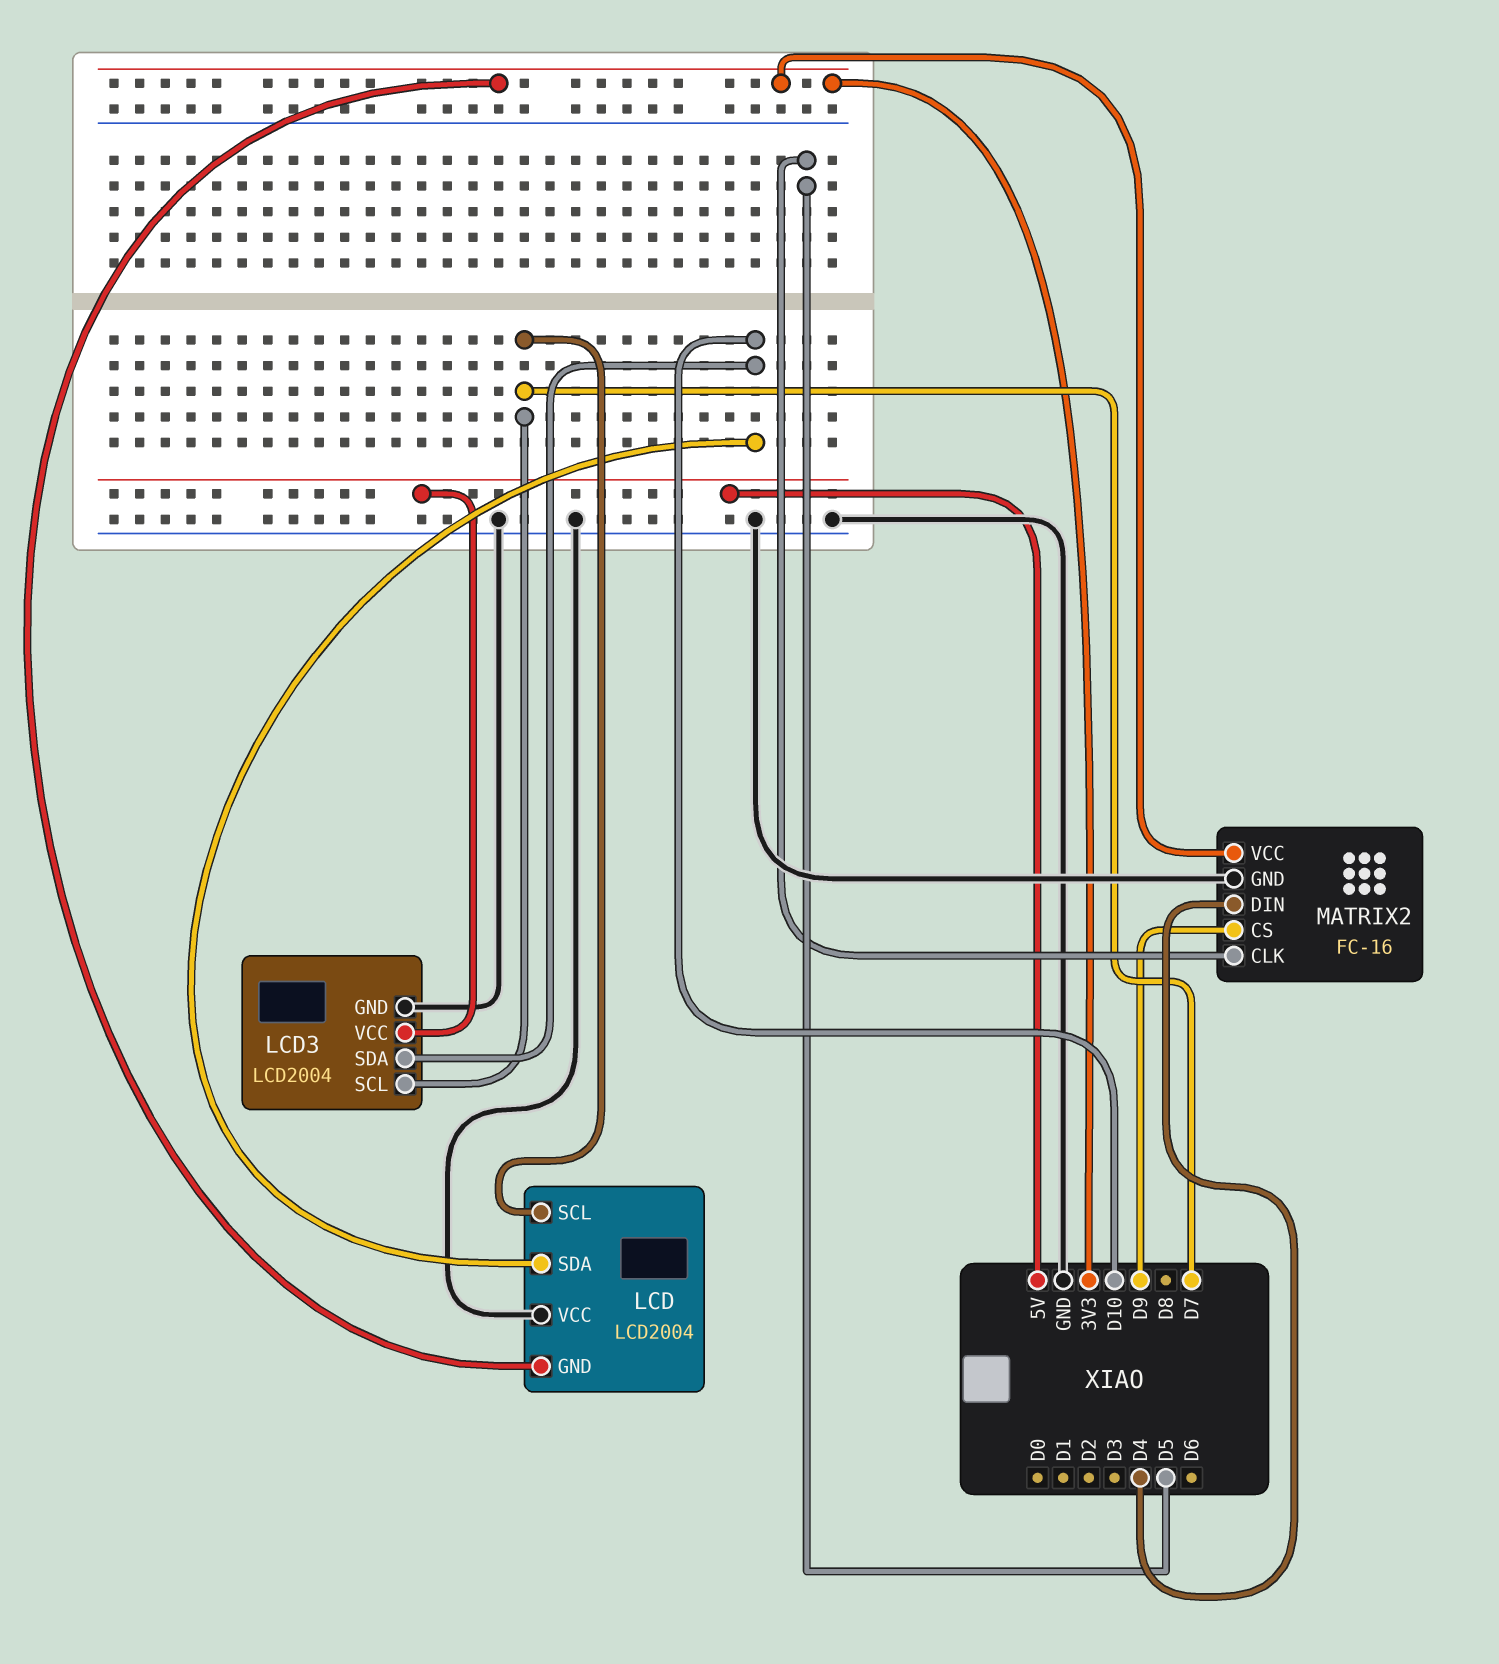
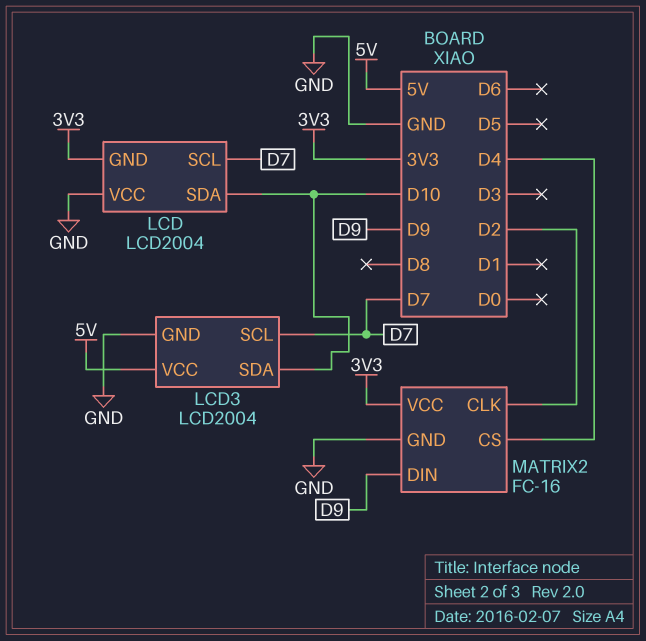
MATRIX2 pin CLK: D5 -> D2
MATRIX2 pin CS: D9 -> D4
MATRIX2 pin DIN: D4 -> D9

